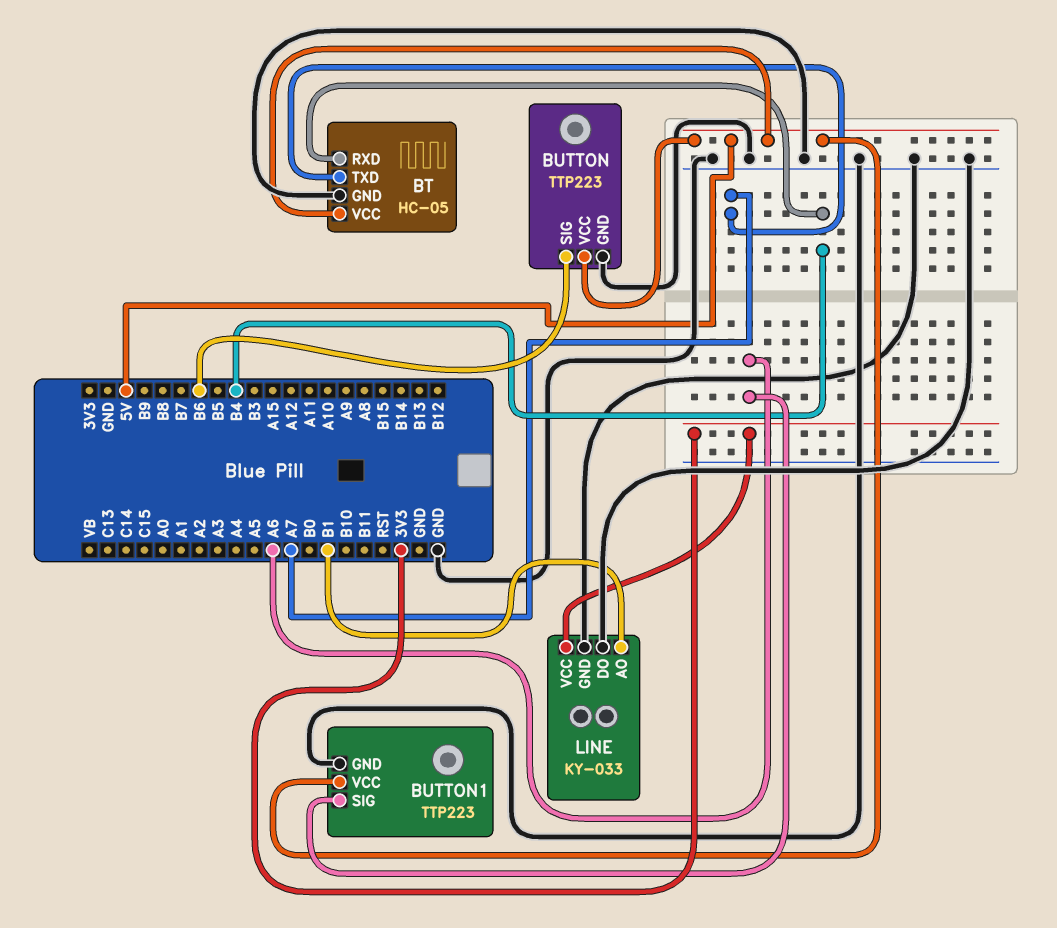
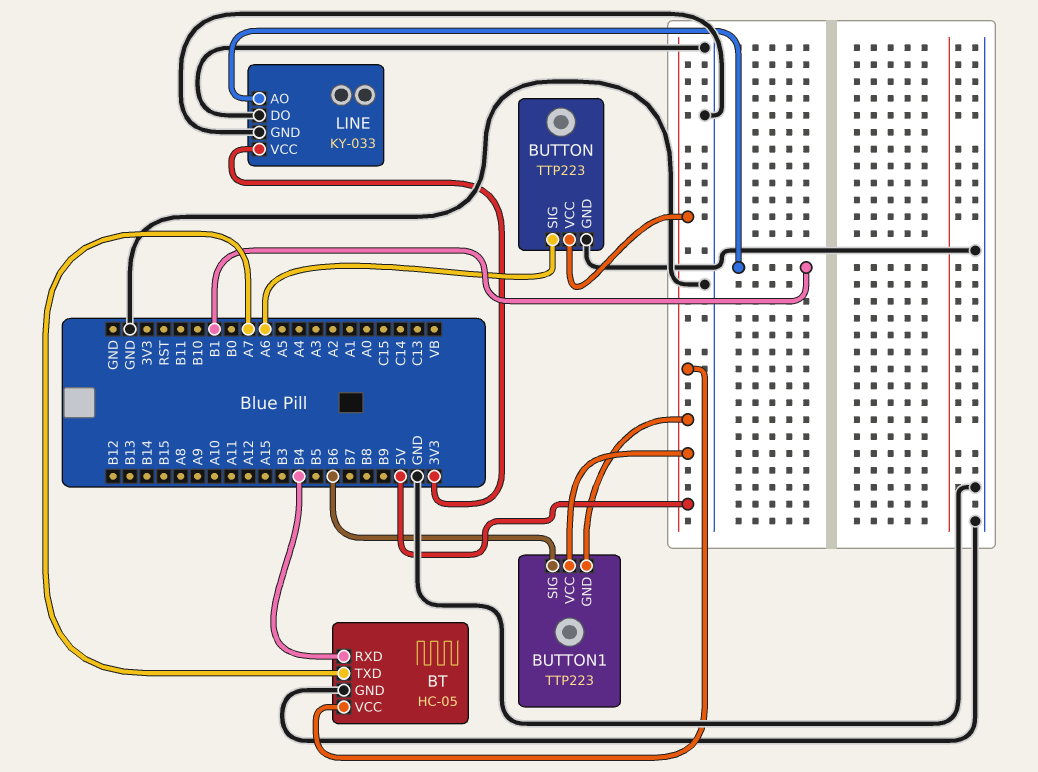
BUTTON pin SIG: B6 -> A6
BUTTON1 pin GND: GND -> 5V
BUTTON1 pin SIG: A6 -> B6

